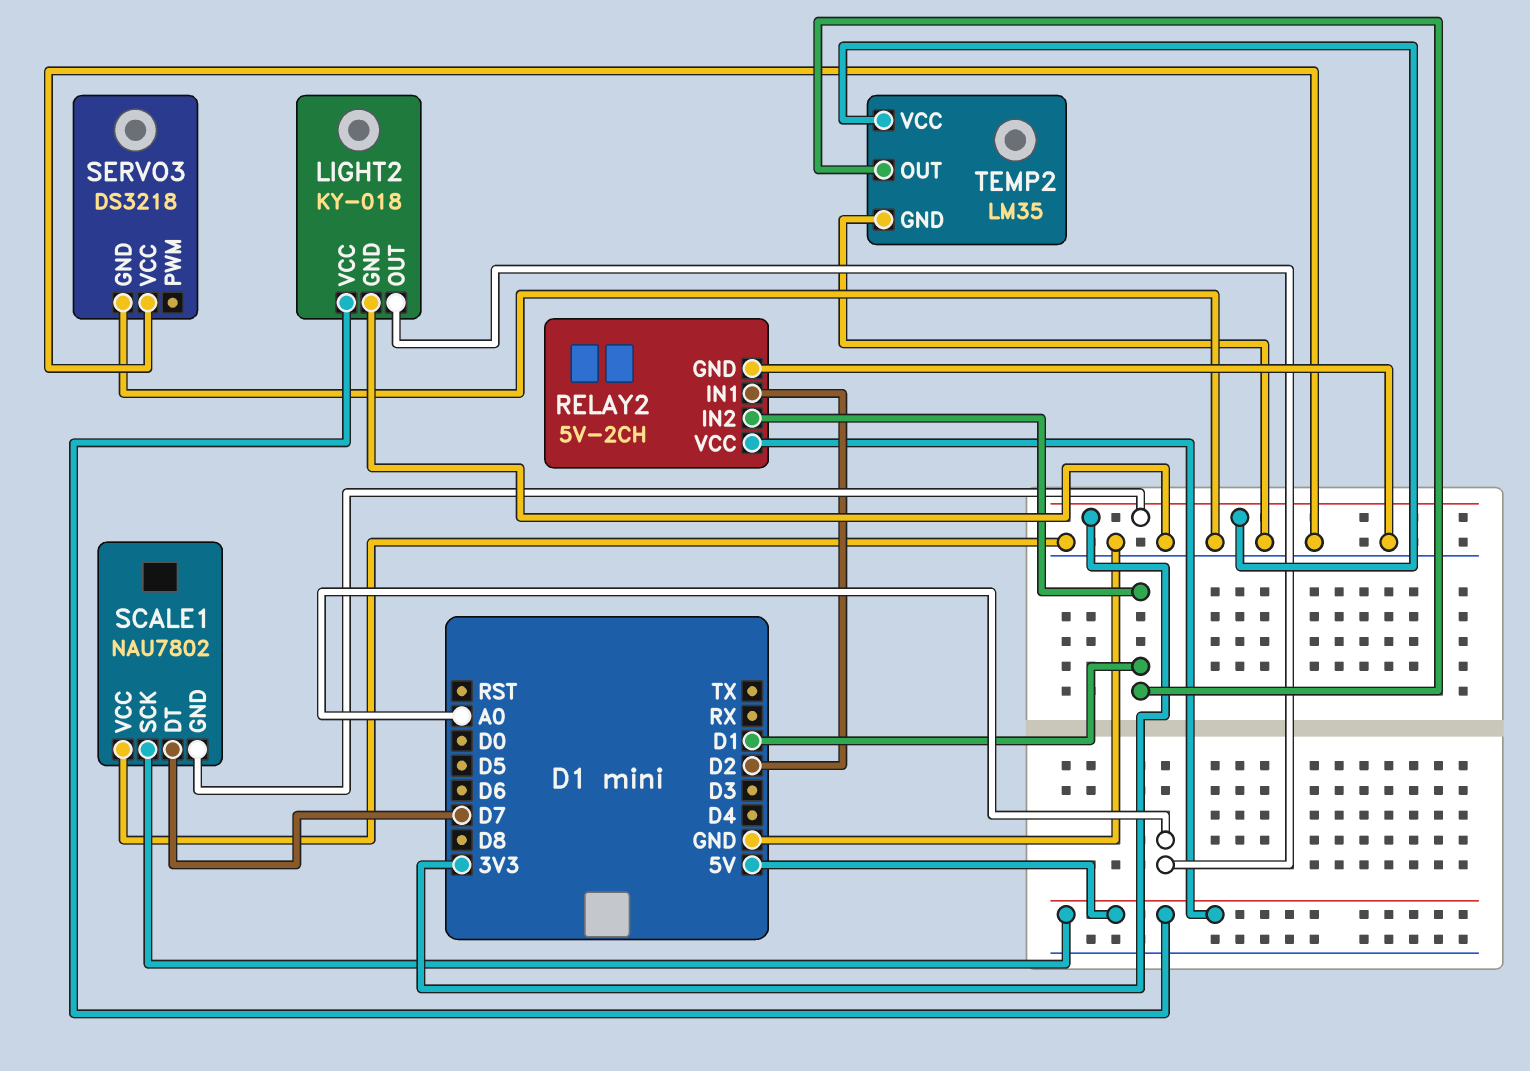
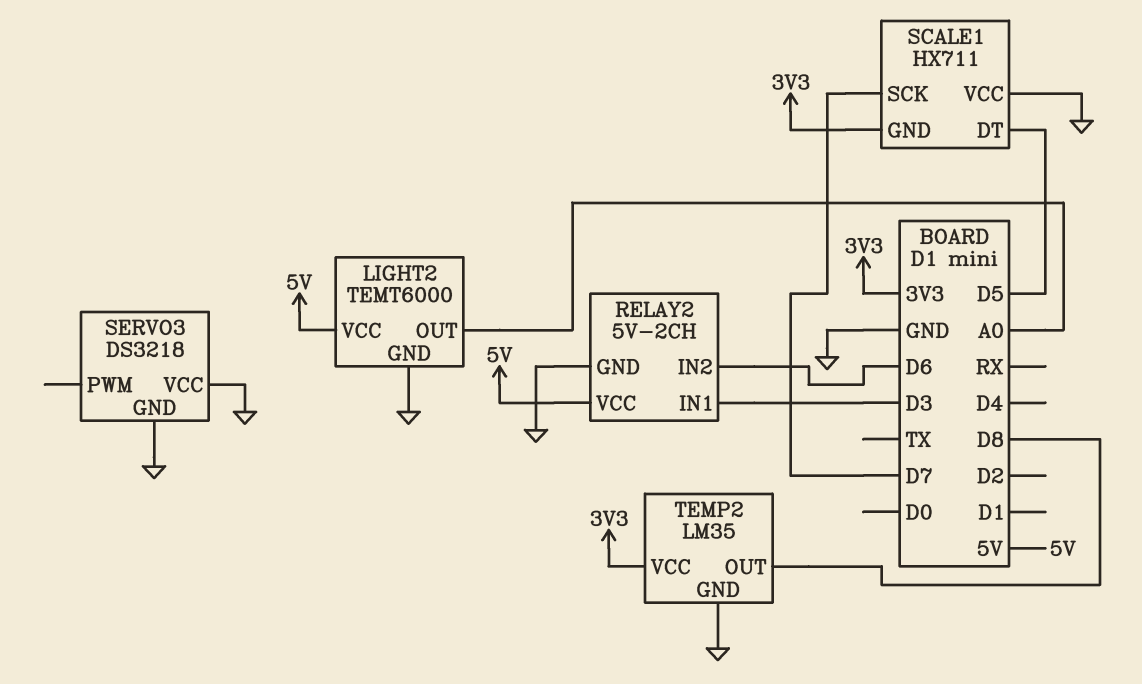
LIGHT2: KY-018 -> TEMT6000
RELAY2 pin IN1: D2 -> D3
RELAY2 pin IN2: D1 -> D6
SCALE1: NAU7802 -> HX711
SCALE1 pin DT: D7 -> D5
SCALE1 pin SCK: 5V -> D7
TEMP2 pin OUT: D1 -> D8

